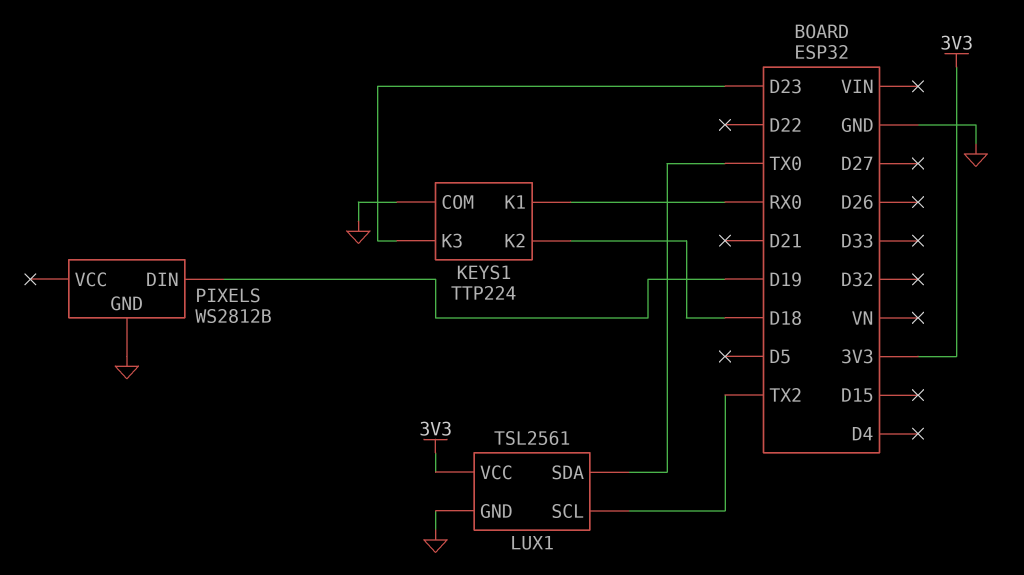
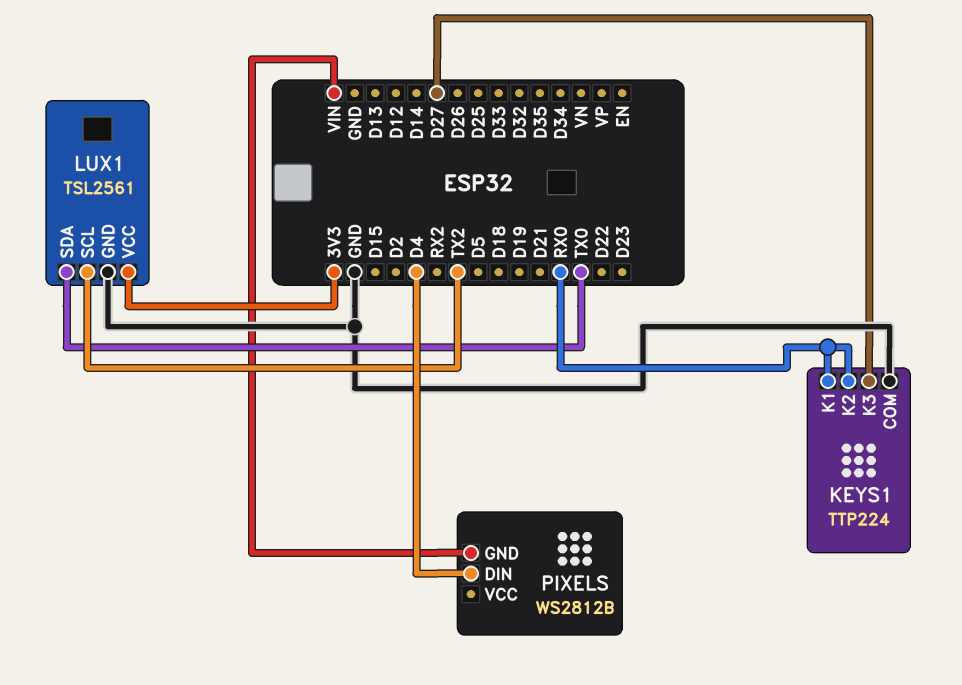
KEYS1 pin K2: D18 -> RX0
KEYS1 pin K3: D23 -> D27
PIXELS pin DIN: D19 -> D4
PIXELS pin GND: GND -> VIN

